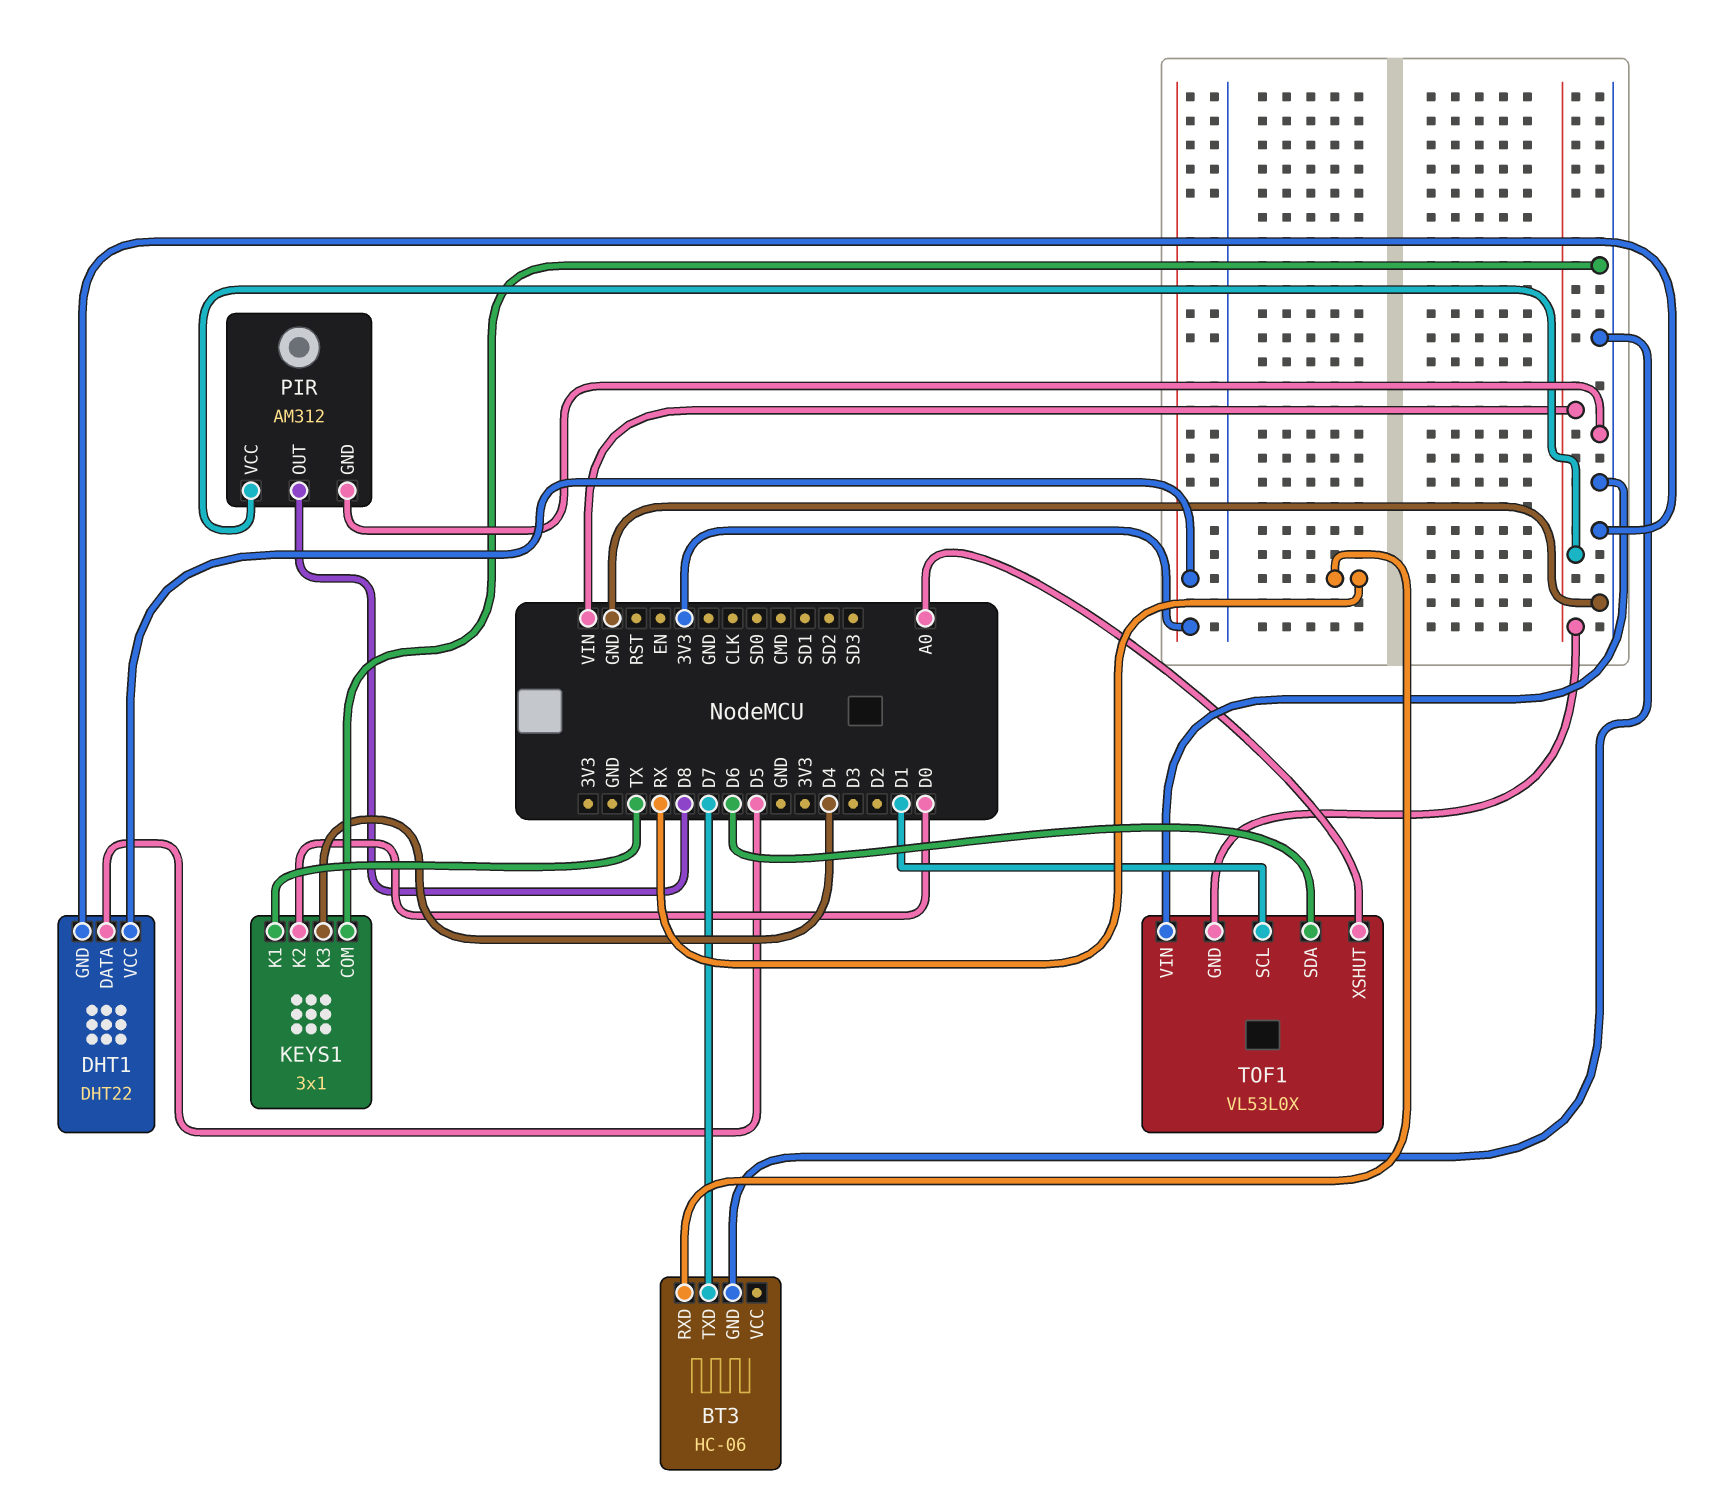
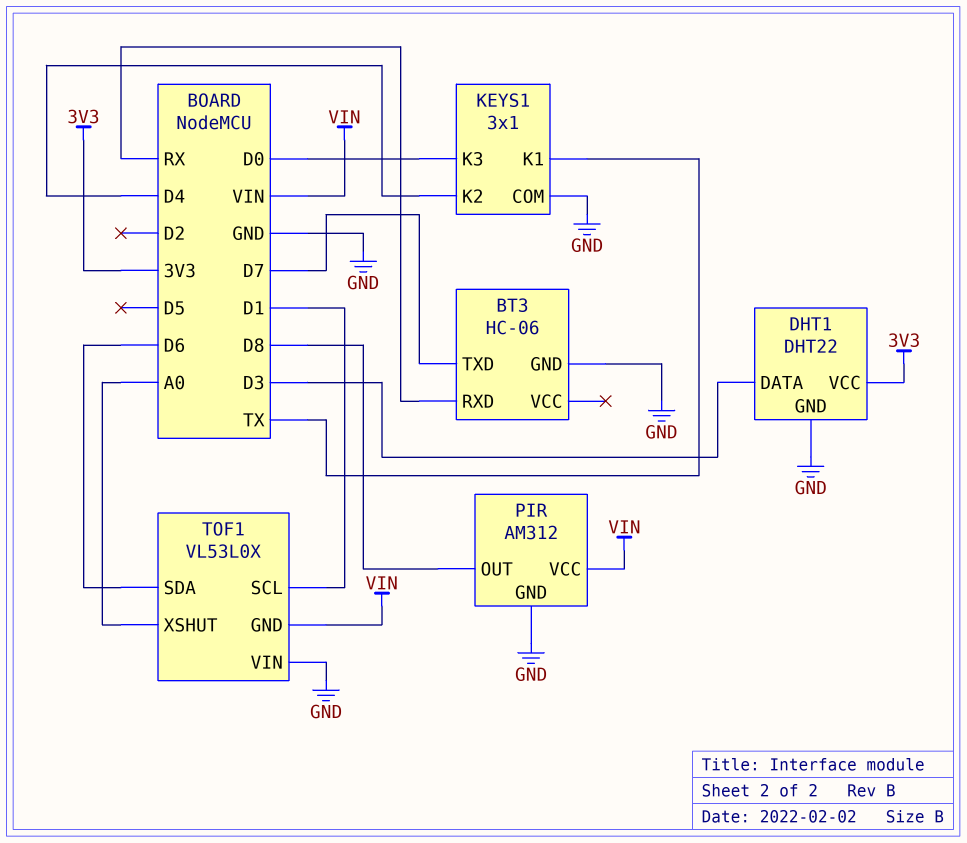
DHT1 pin DATA: D5 -> D3
KEYS1 pin K2: D0 -> D4
KEYS1 pin K3: D4 -> D0

